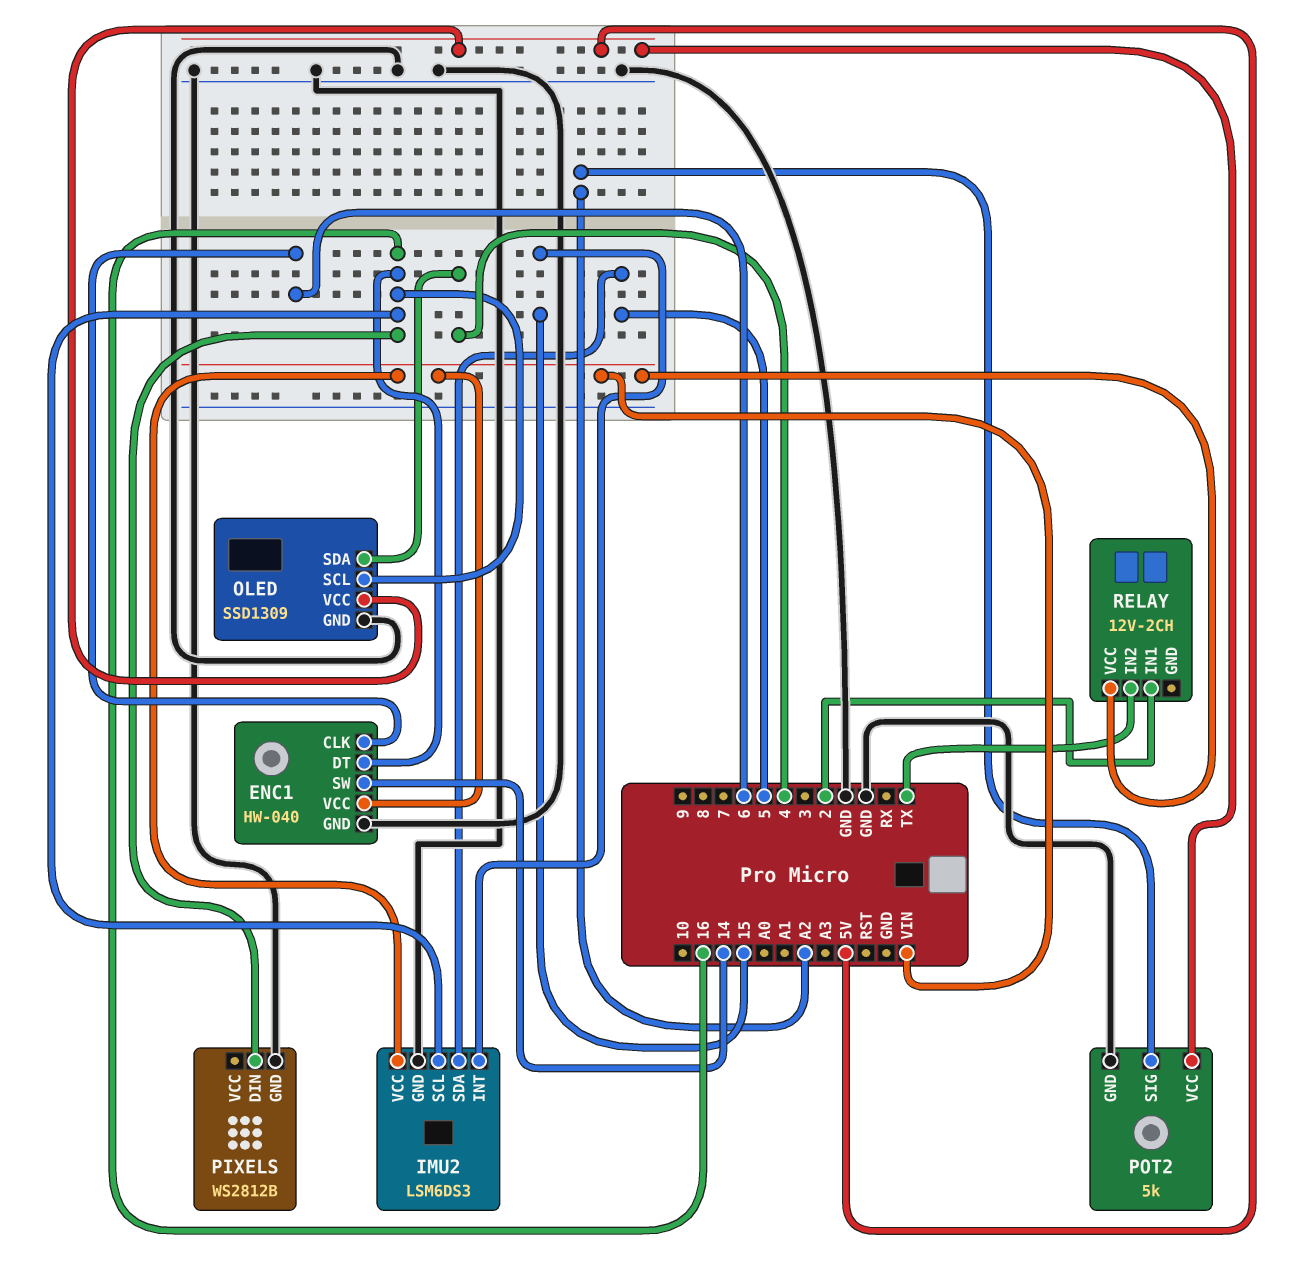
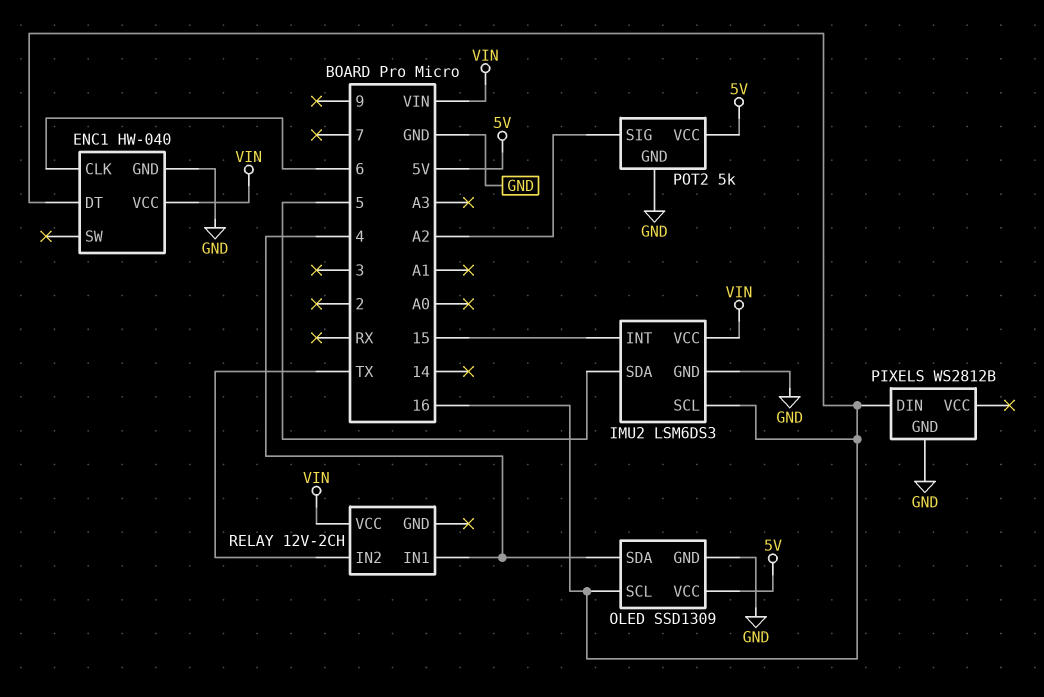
ENC1 pin SW: 14 -> none
RELAY pin IN1: 2 -> 4

